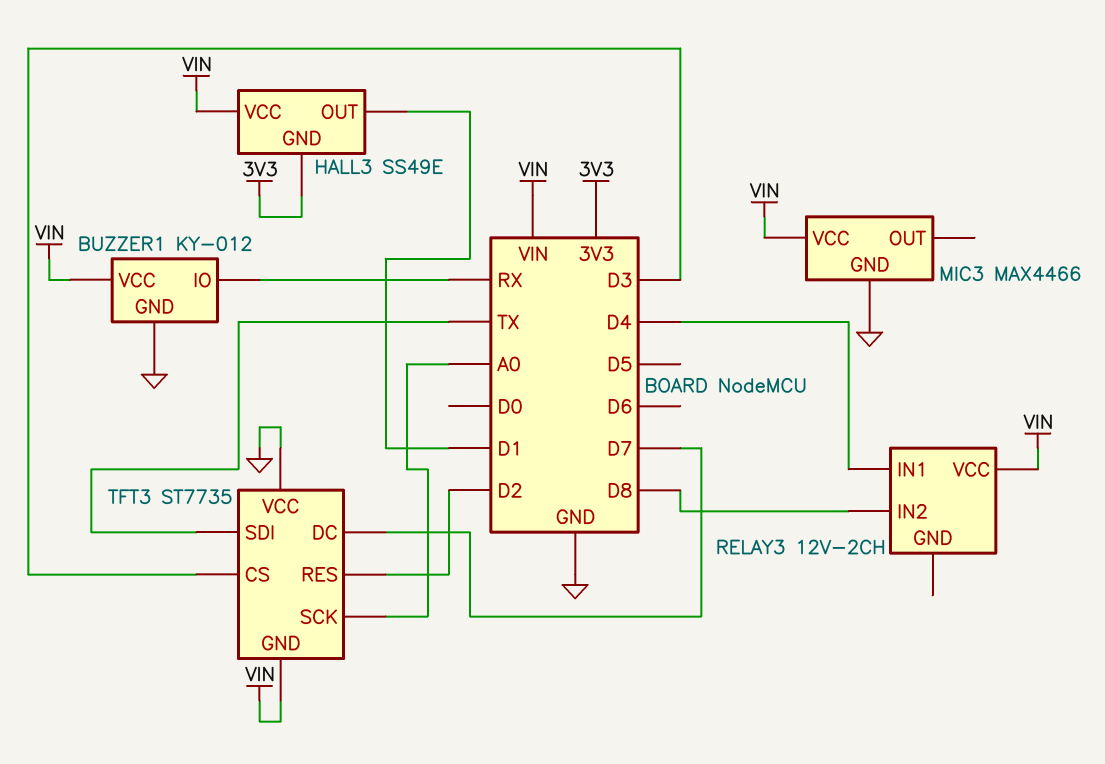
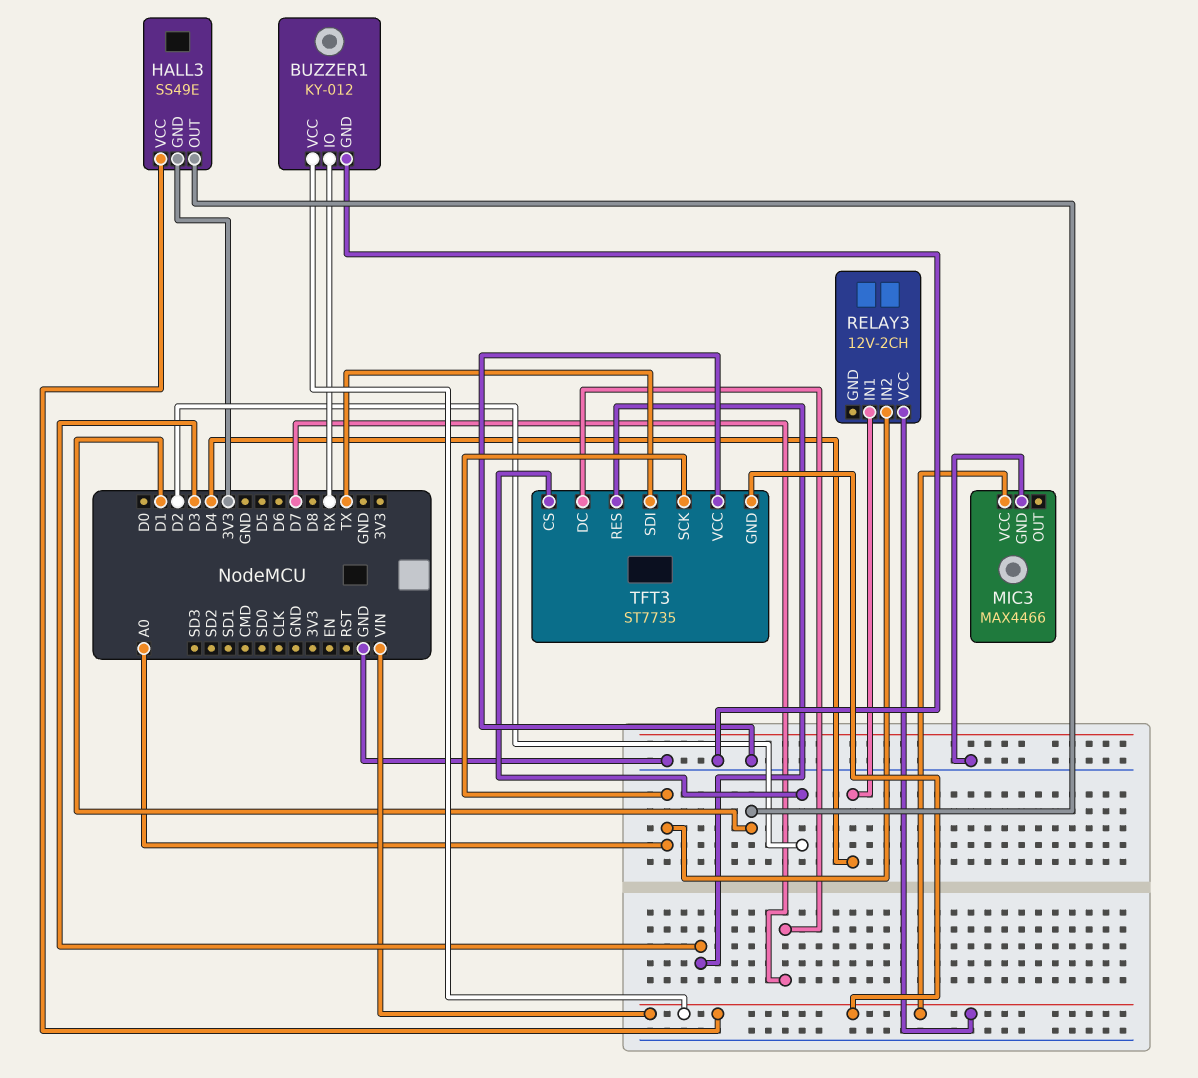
RELAY3 pin IN2: D8 -> A0
TFT3 pin CS: D3 -> D2
TFT3 pin RES: D2 -> D3

